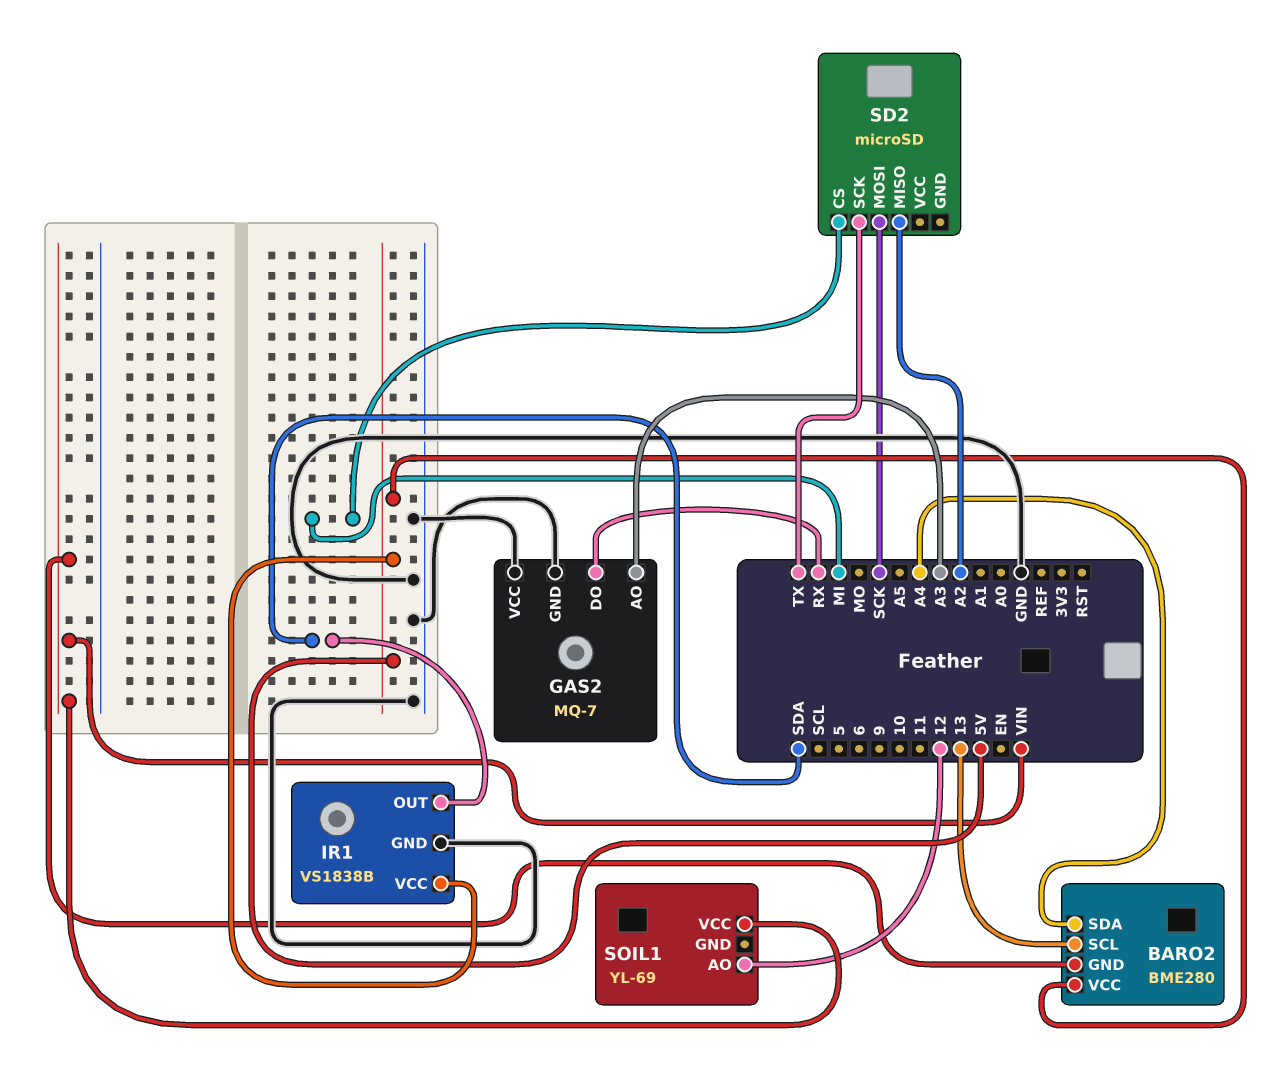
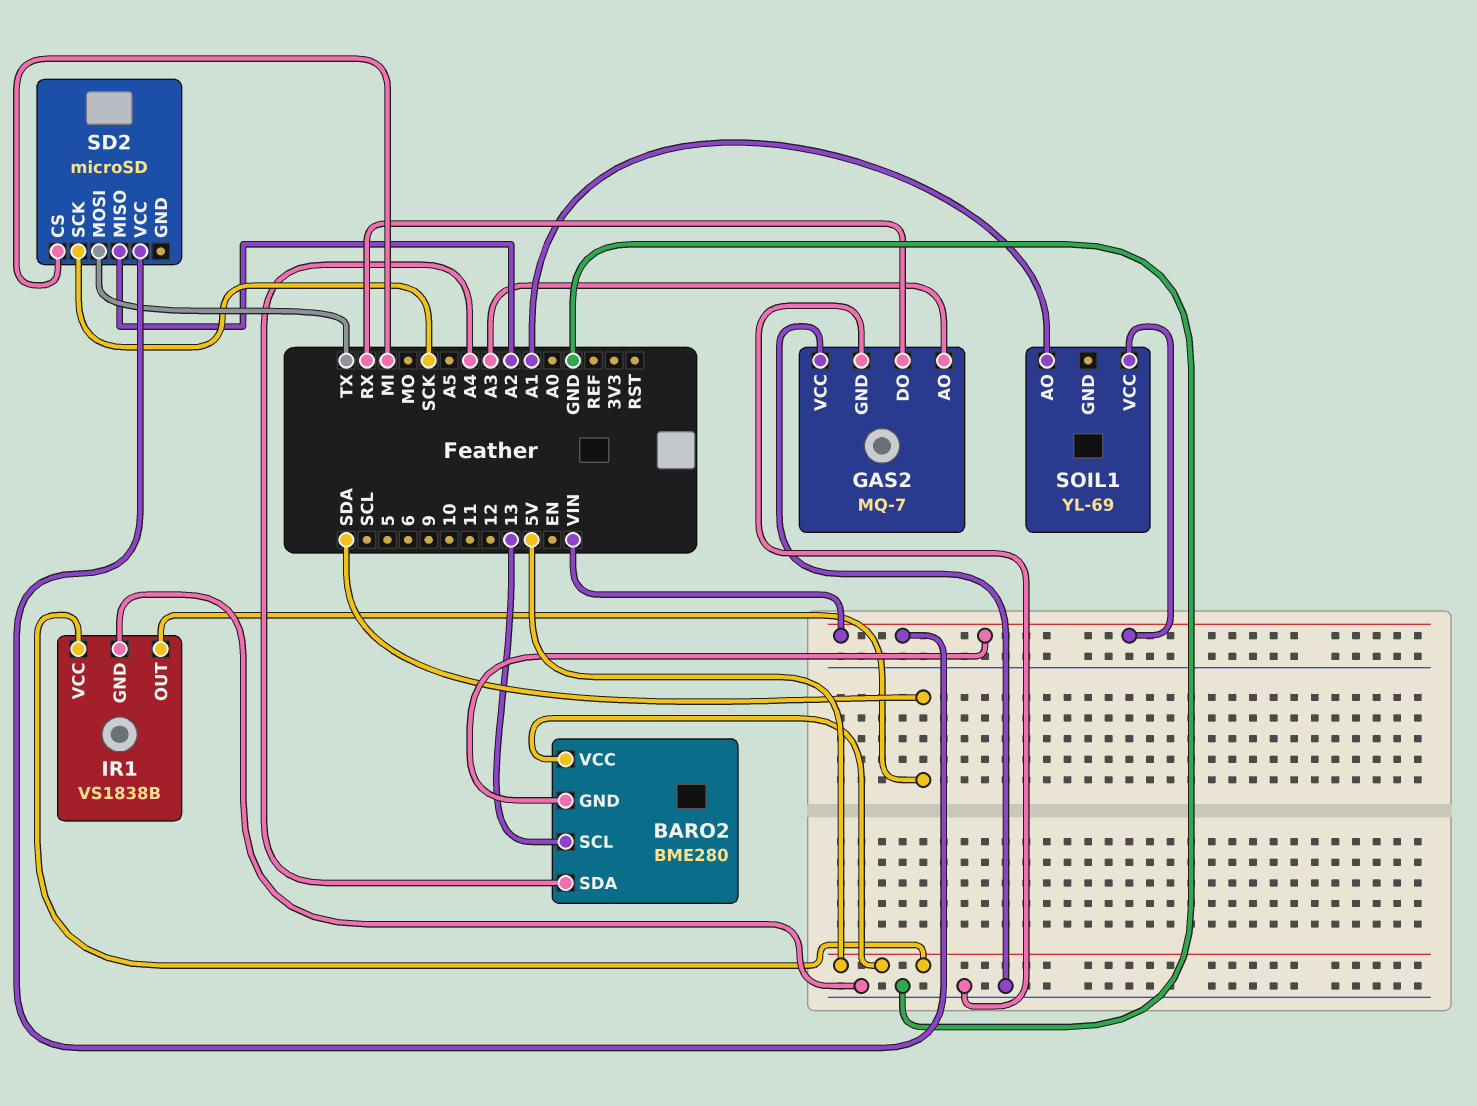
SD2 pin MOSI: SCK -> TX
SD2 pin SCK: TX -> SCK
SD2 pin VCC: none -> VIN
SOIL1 pin AO: 12 -> A1

